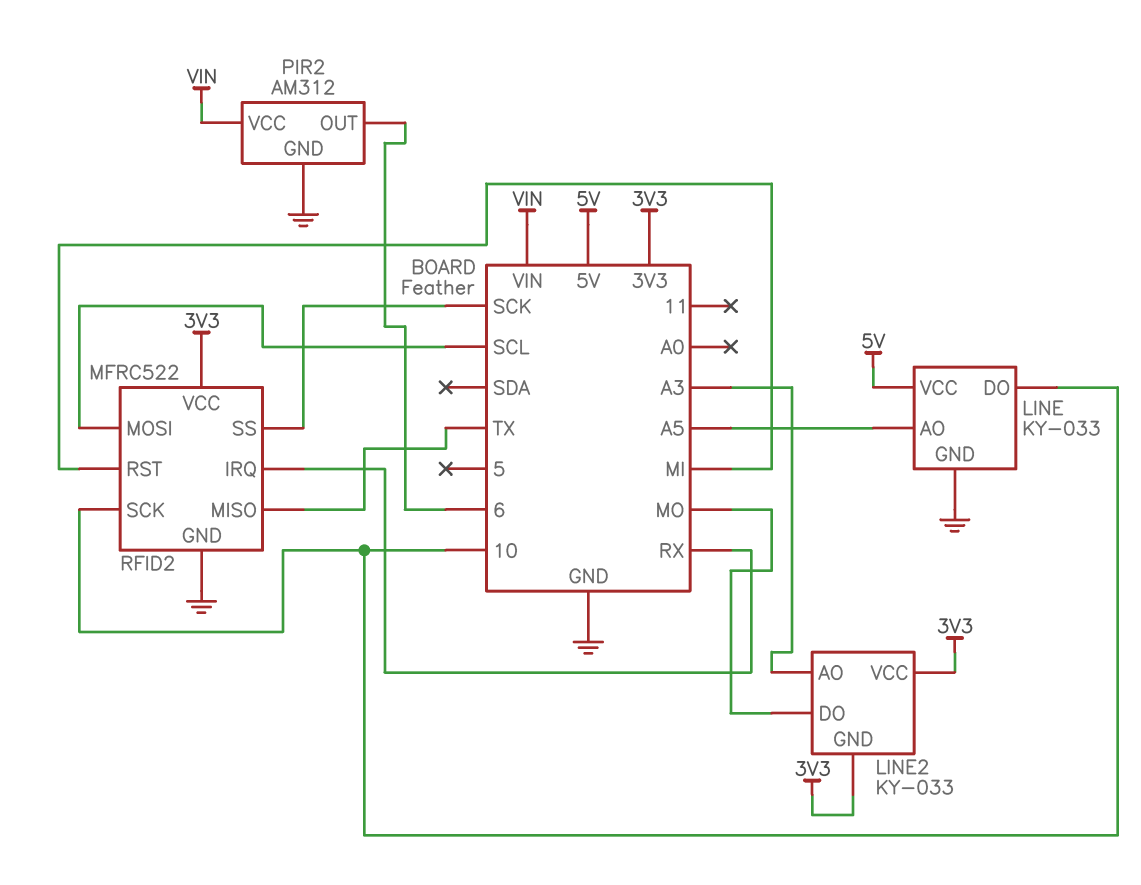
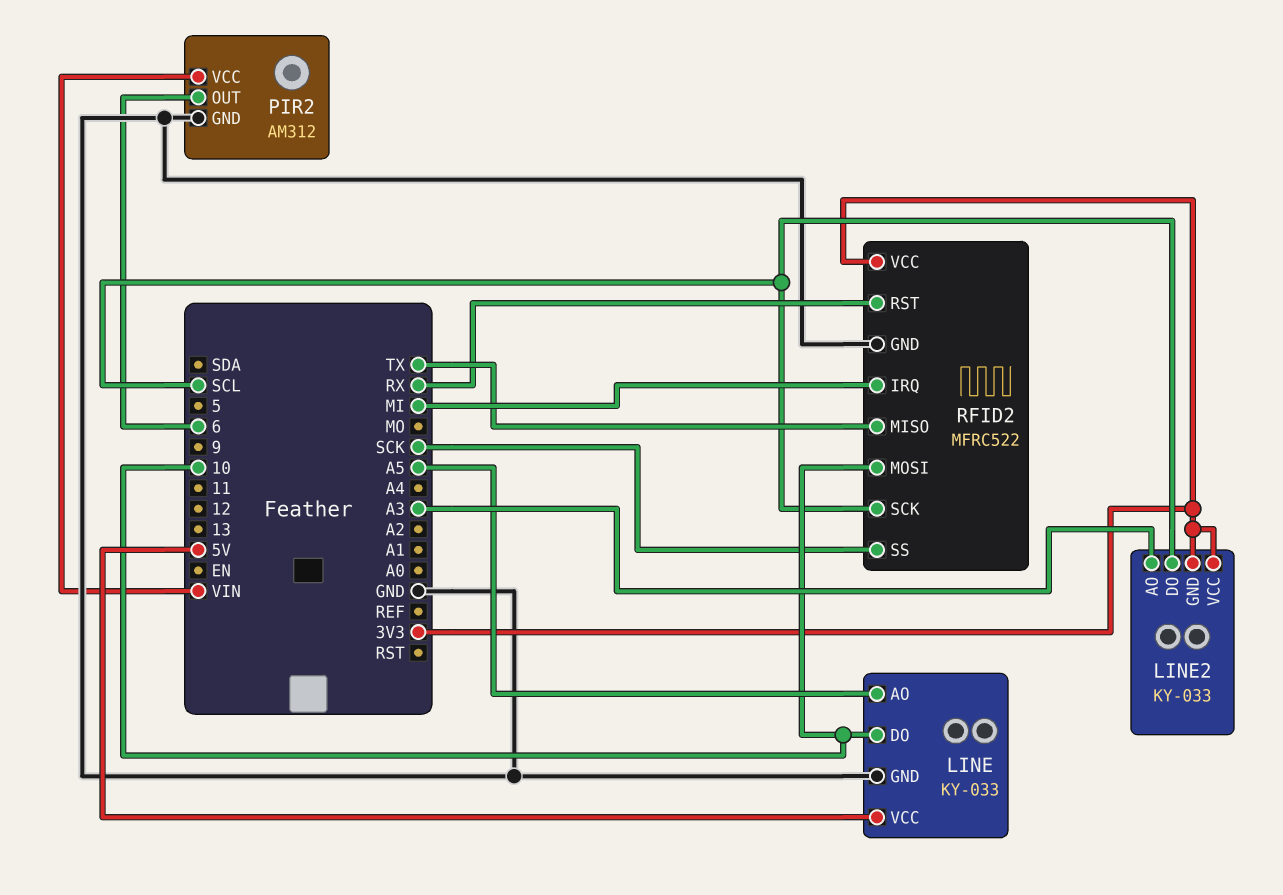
LINE2 pin DO: MO -> SCL
RFID2 pin IRQ: RX -> MI
RFID2 pin MOSI: SCL -> 10
RFID2 pin RST: MI -> RX
RFID2 pin SCK: 10 -> SCL

